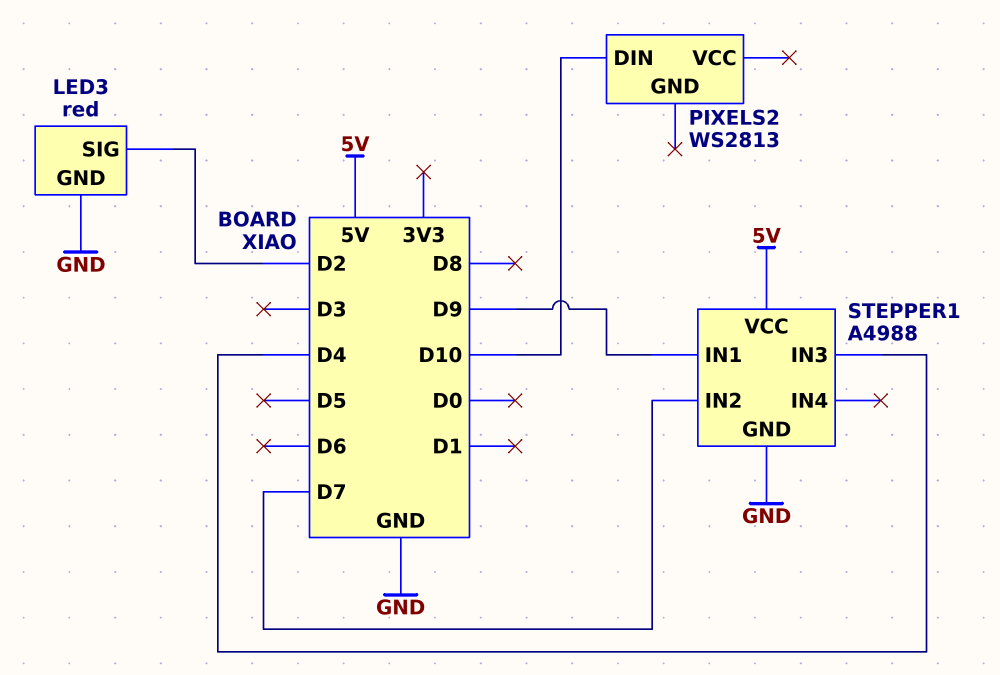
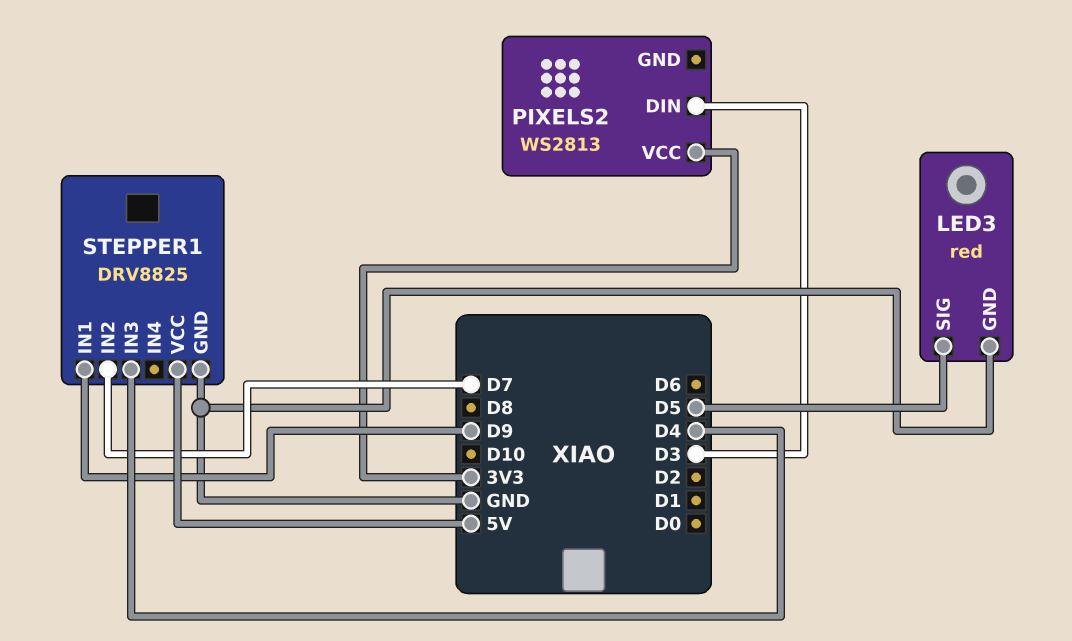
LED3 pin SIG: D2 -> D5
PIXELS2 pin DIN: D10 -> D3
PIXELS2 pin VCC: none -> 3V3
STEPPER1: A4988 -> DRV8825

